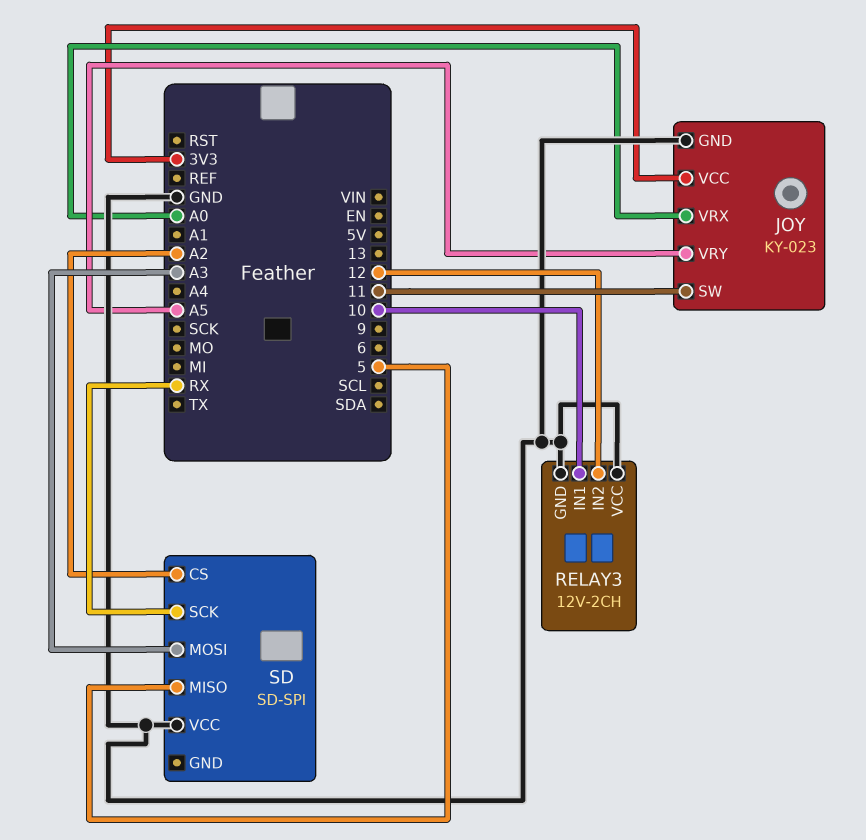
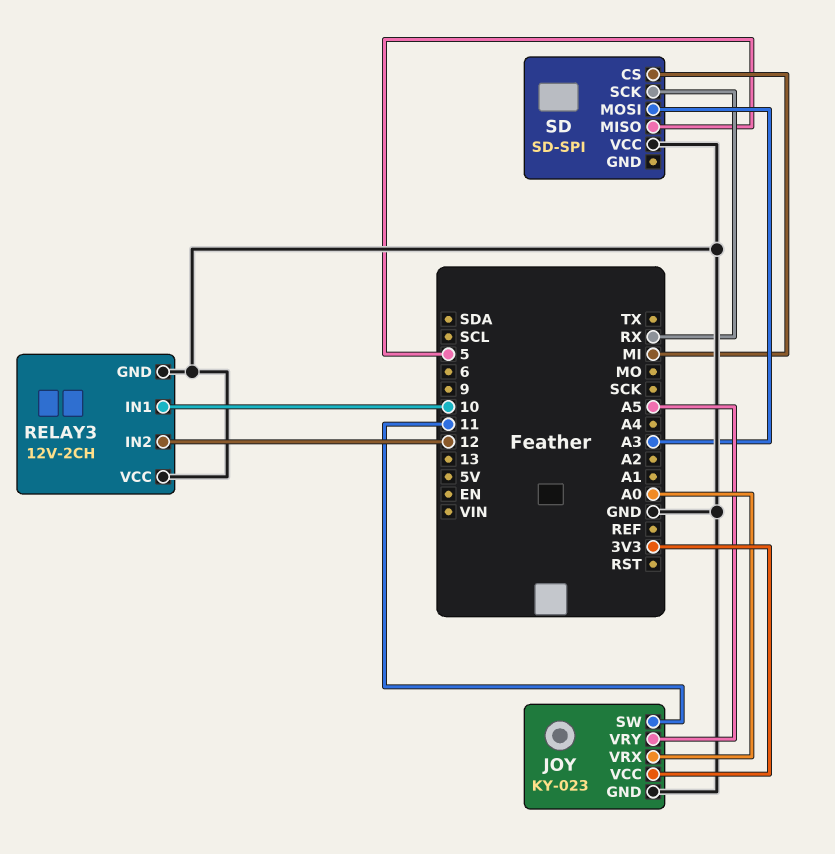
SD pin CS: A2 -> MI

